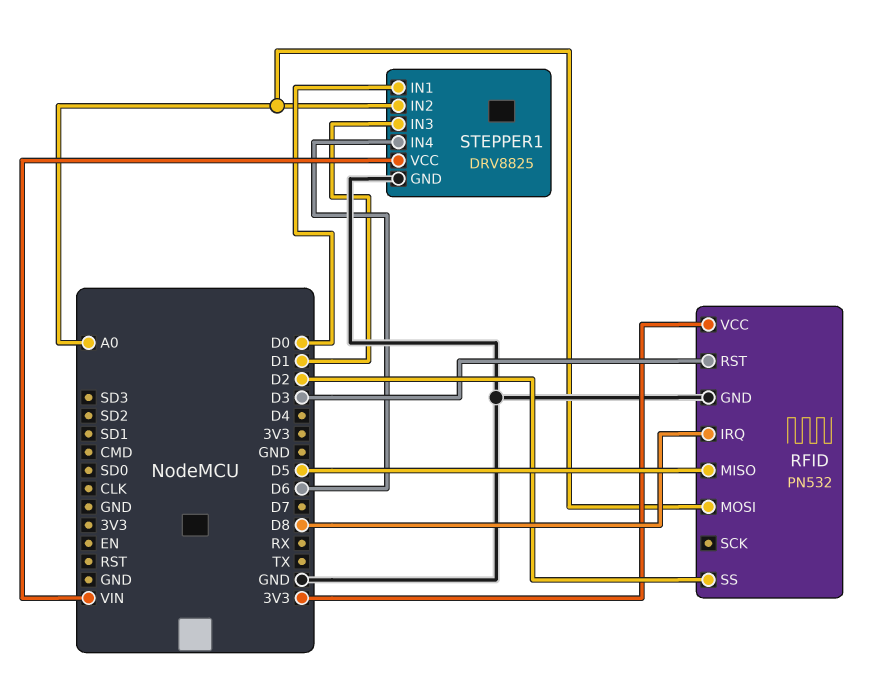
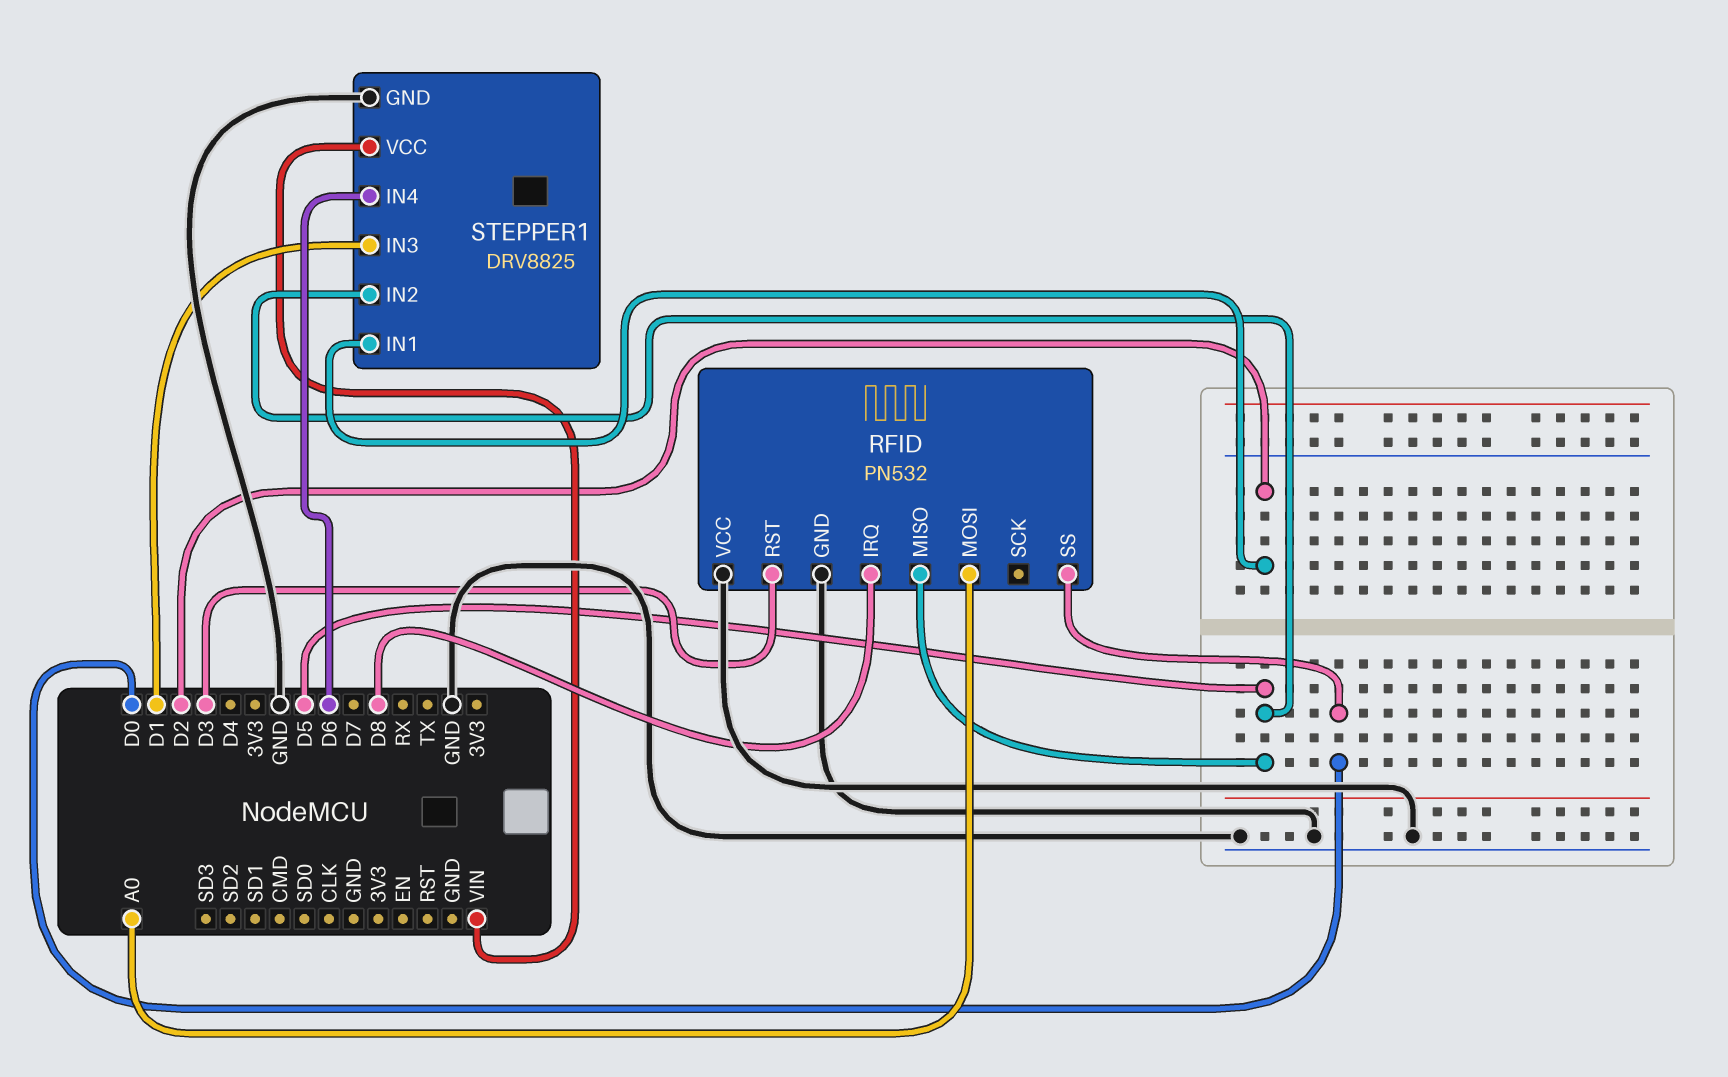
RFID pin SS: D2 -> D0
RFID pin VCC: 3V3 -> GND
STEPPER1 pin IN1: D0 -> D2
STEPPER1 pin IN2: A0 -> D5

